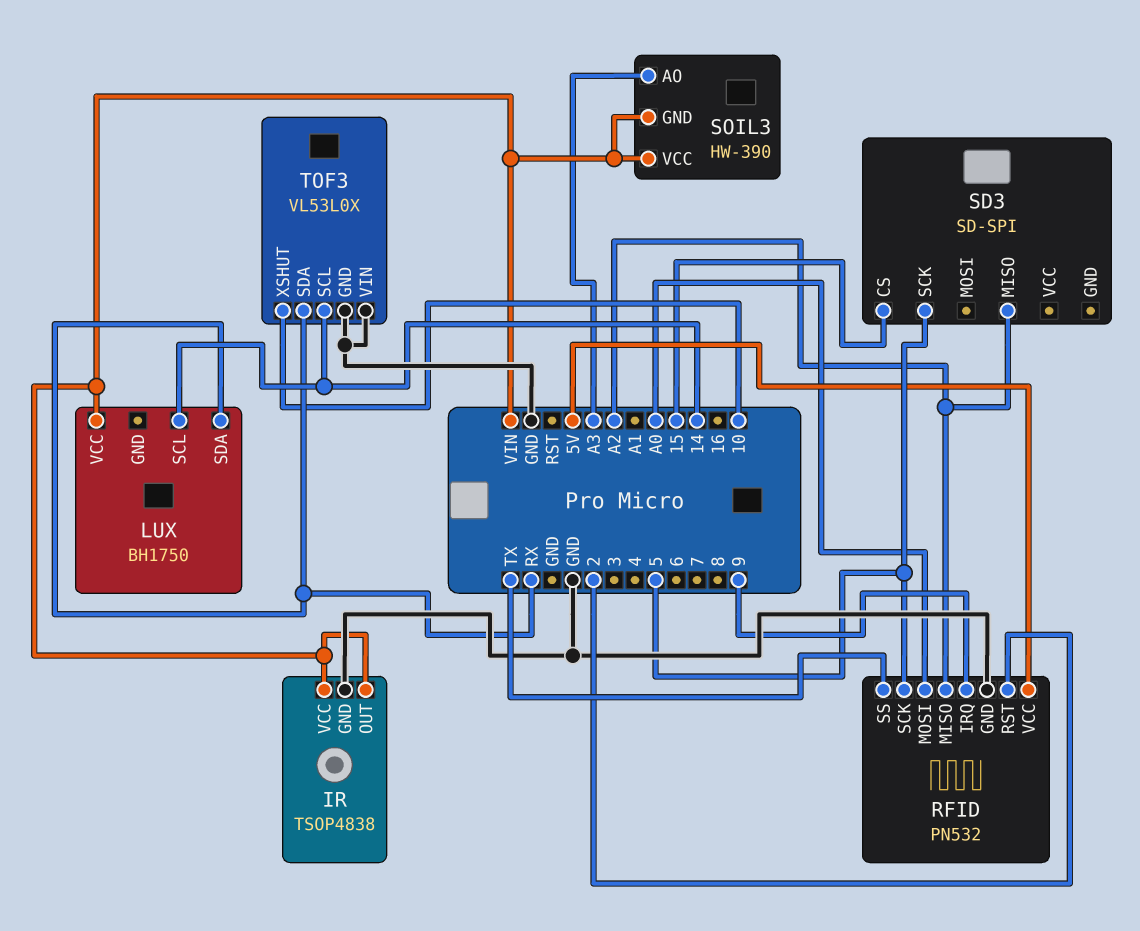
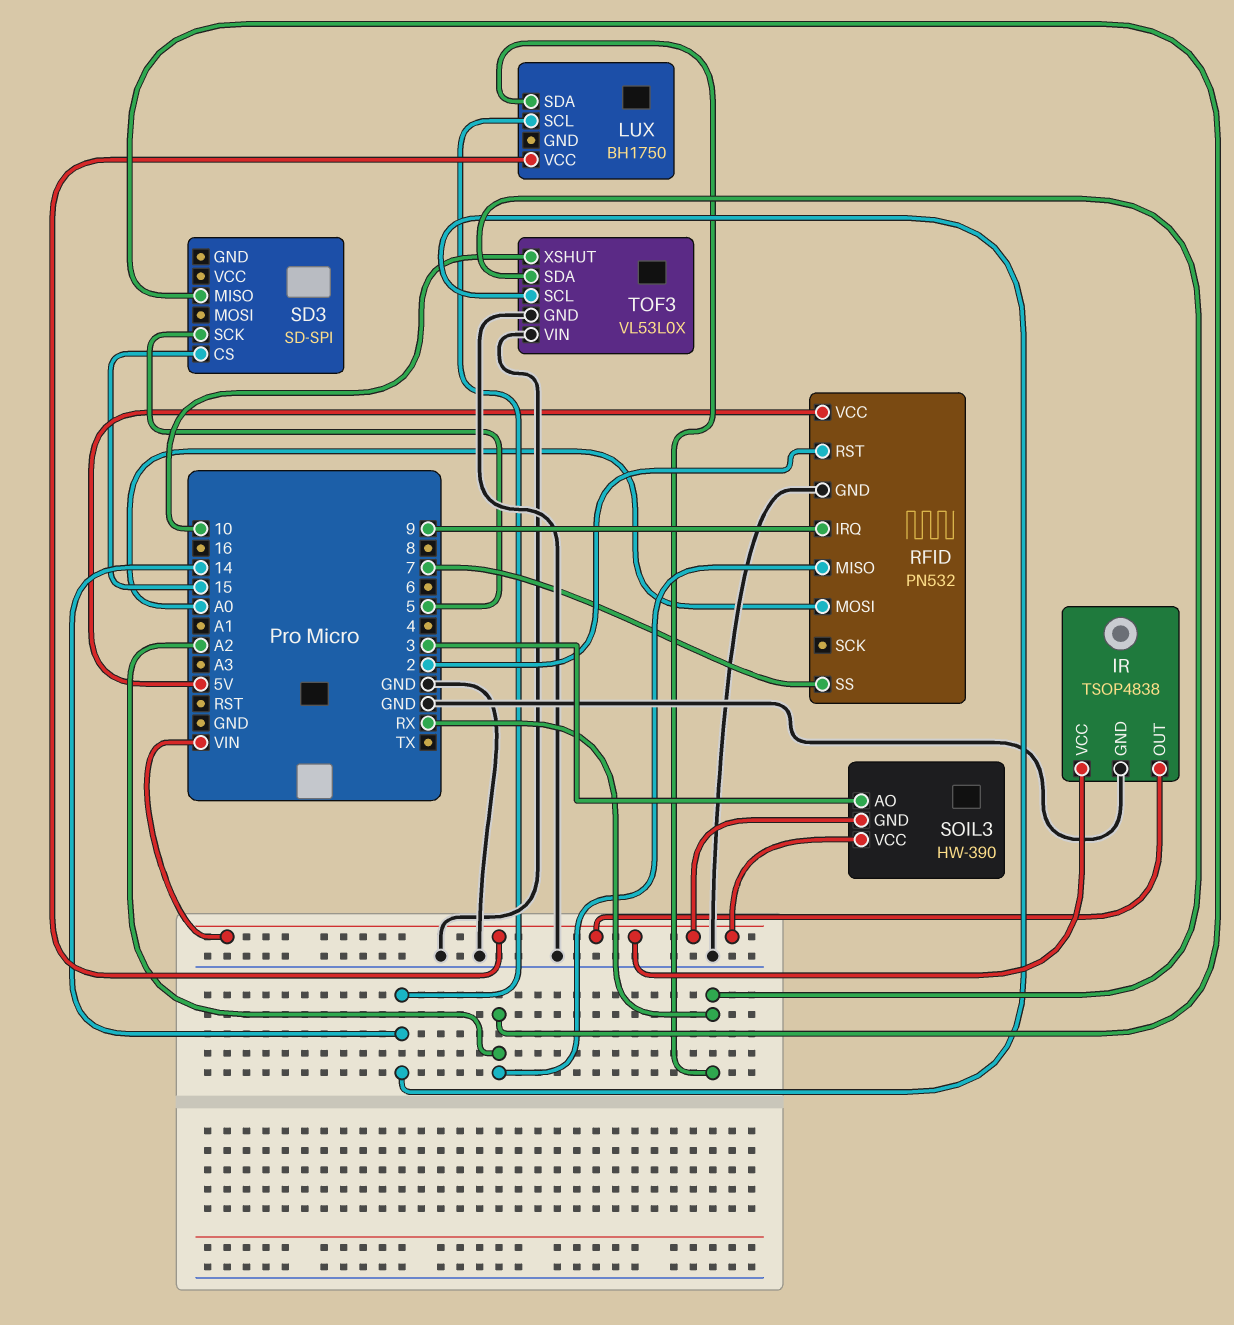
RFID pin SCK: 5 -> none
RFID pin SS: TX -> 7
SOIL3 pin AO: A3 -> 3

